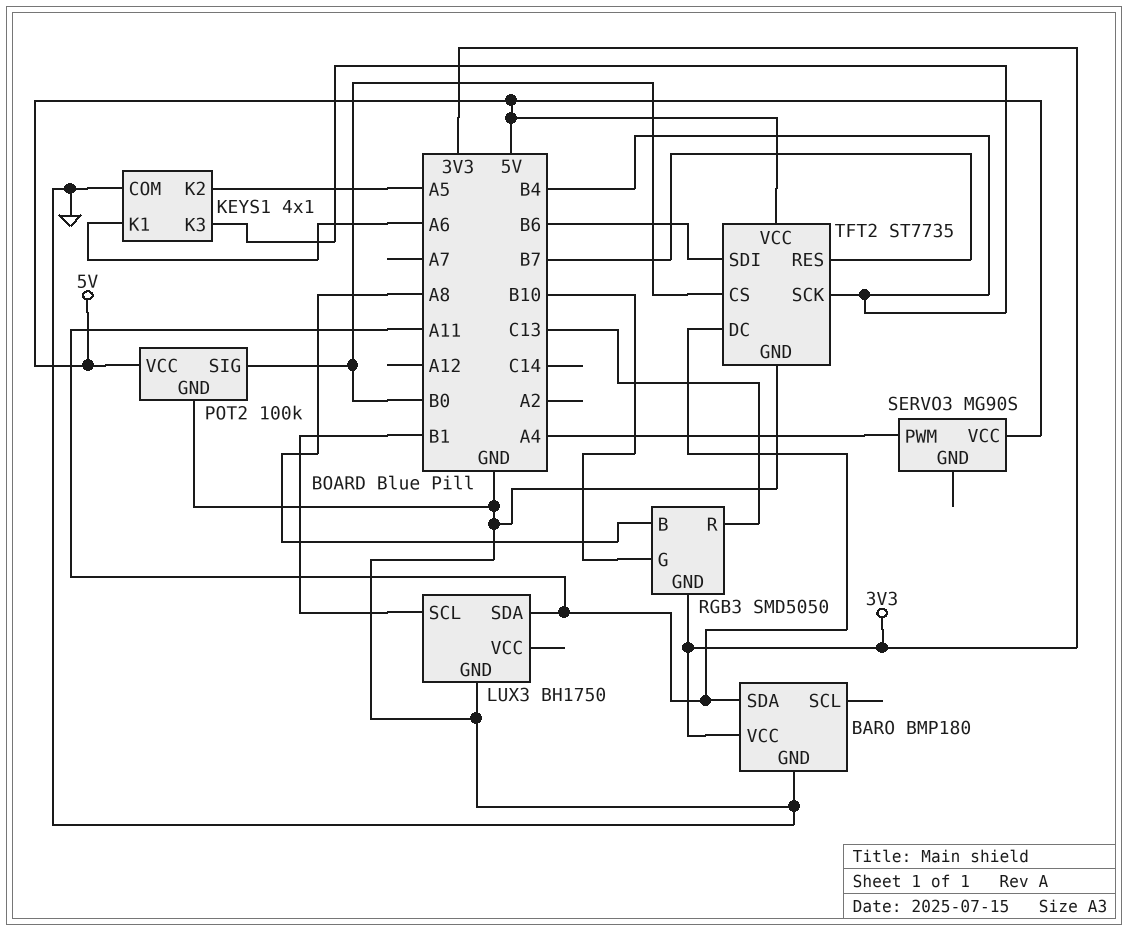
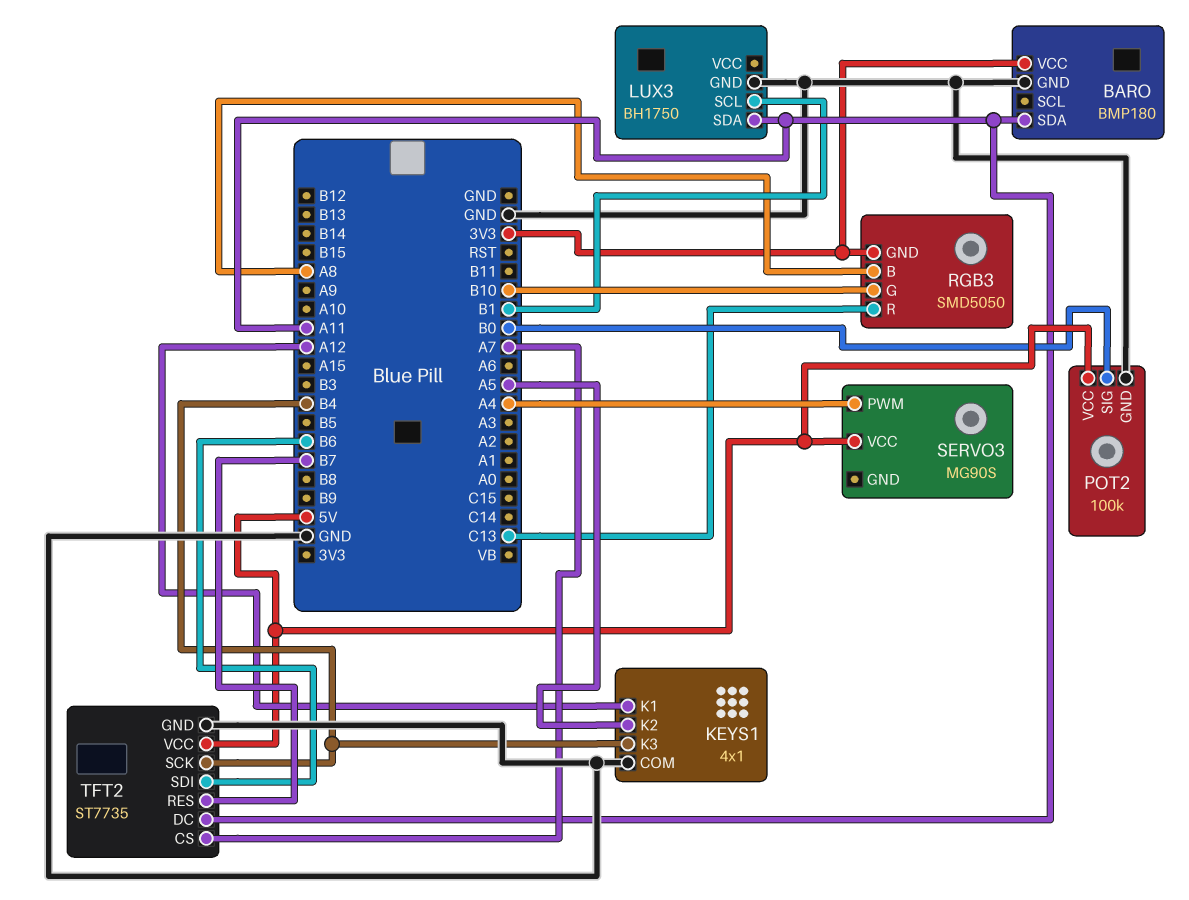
KEYS1 pin K1: A6 -> A12
TFT2 pin CS: B0 -> A7

